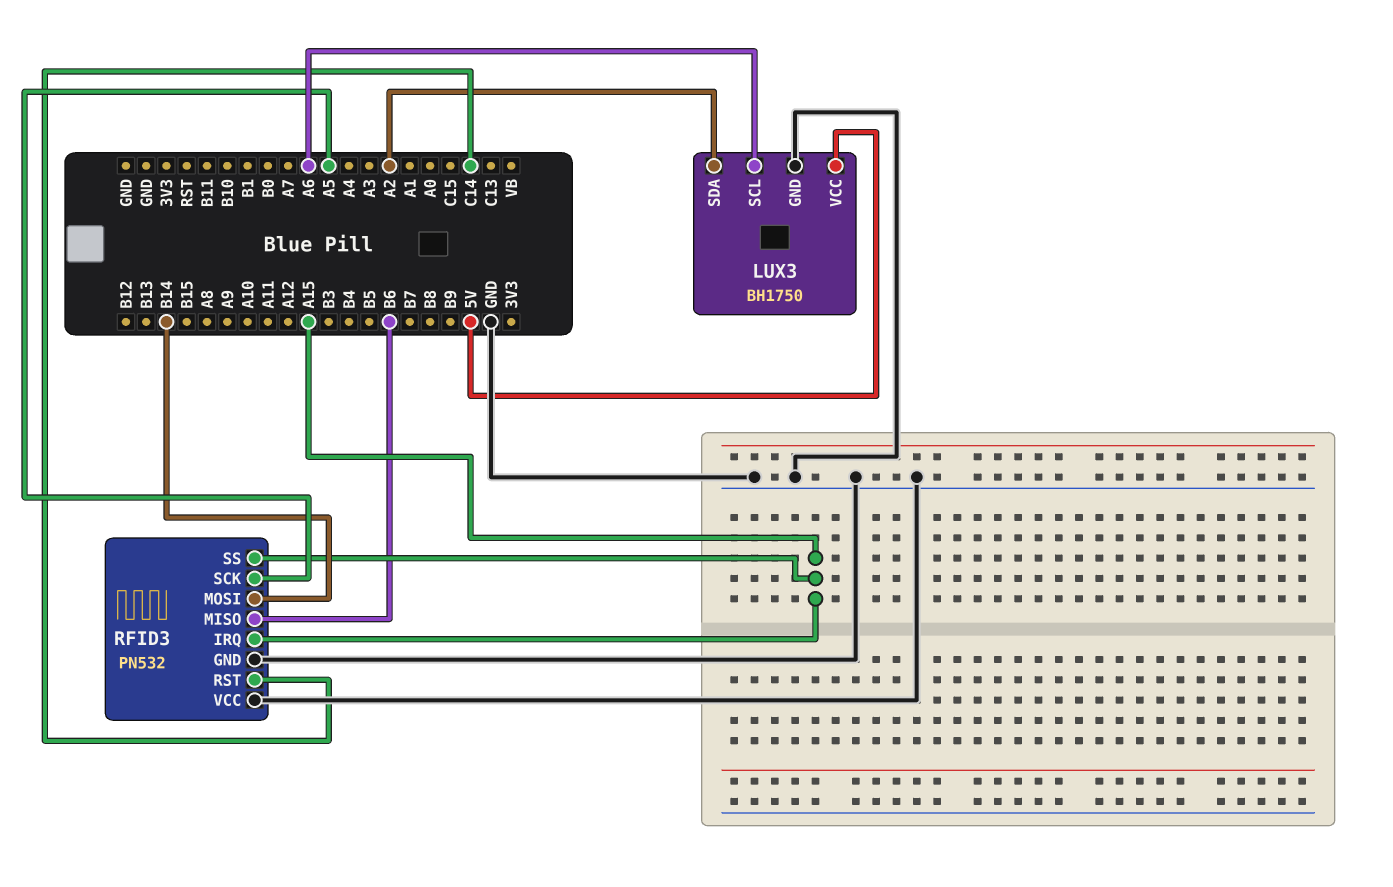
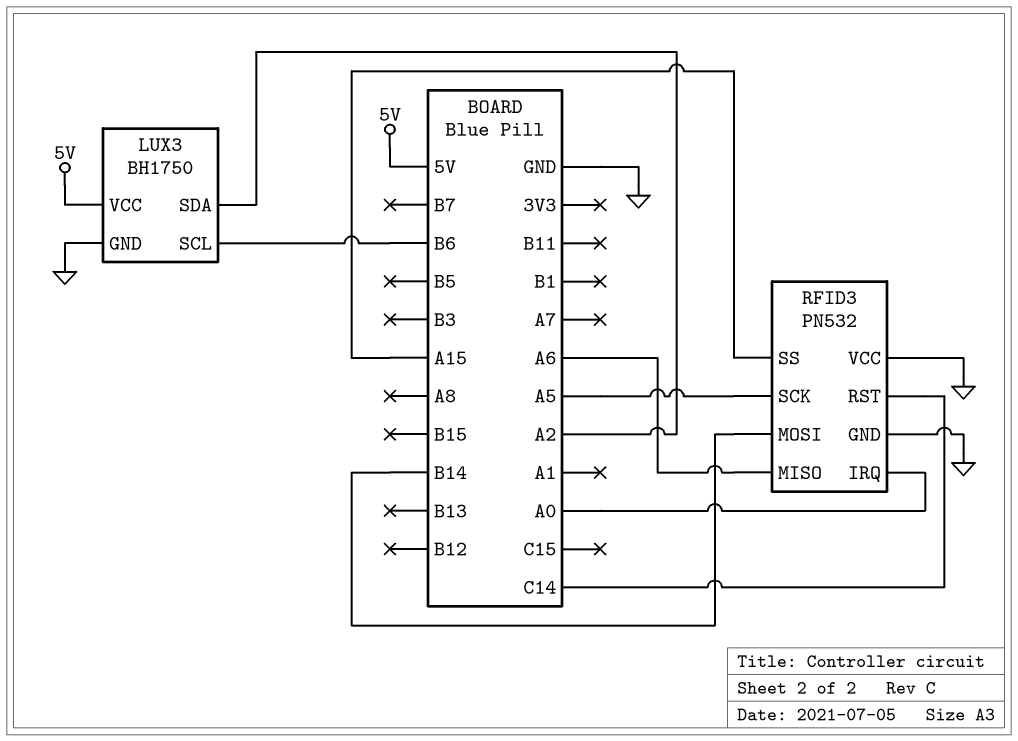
LUX3 pin SCL: A6 -> B6
RFID3 pin IRQ: A15 -> A0
RFID3 pin MISO: B6 -> A6

